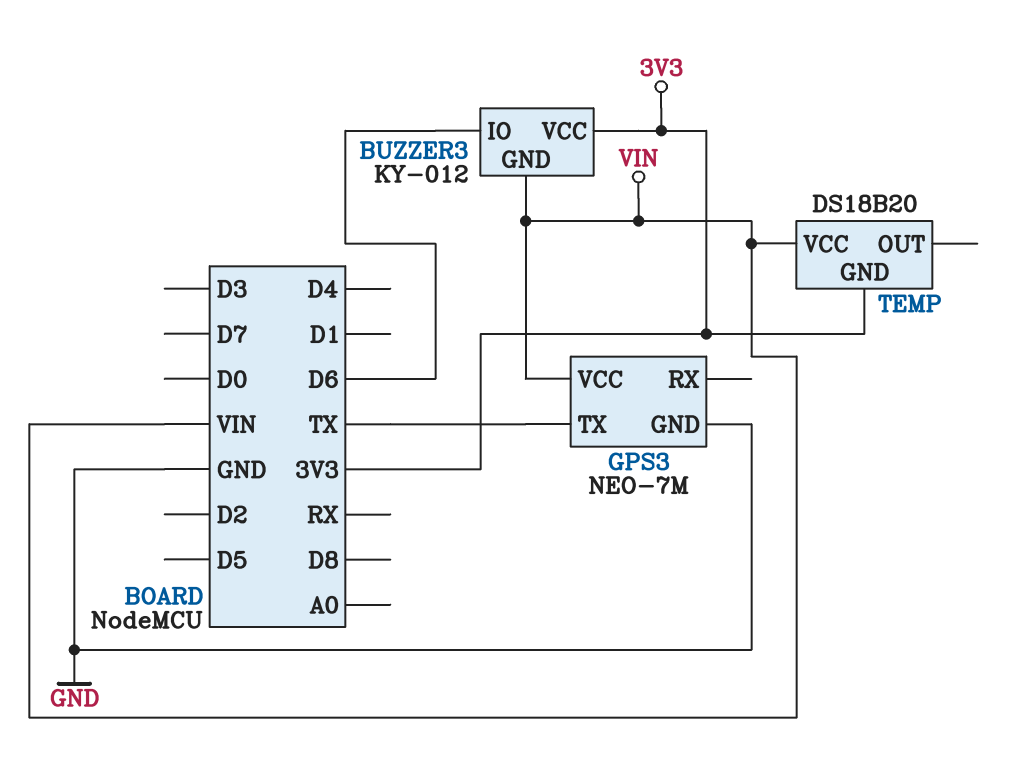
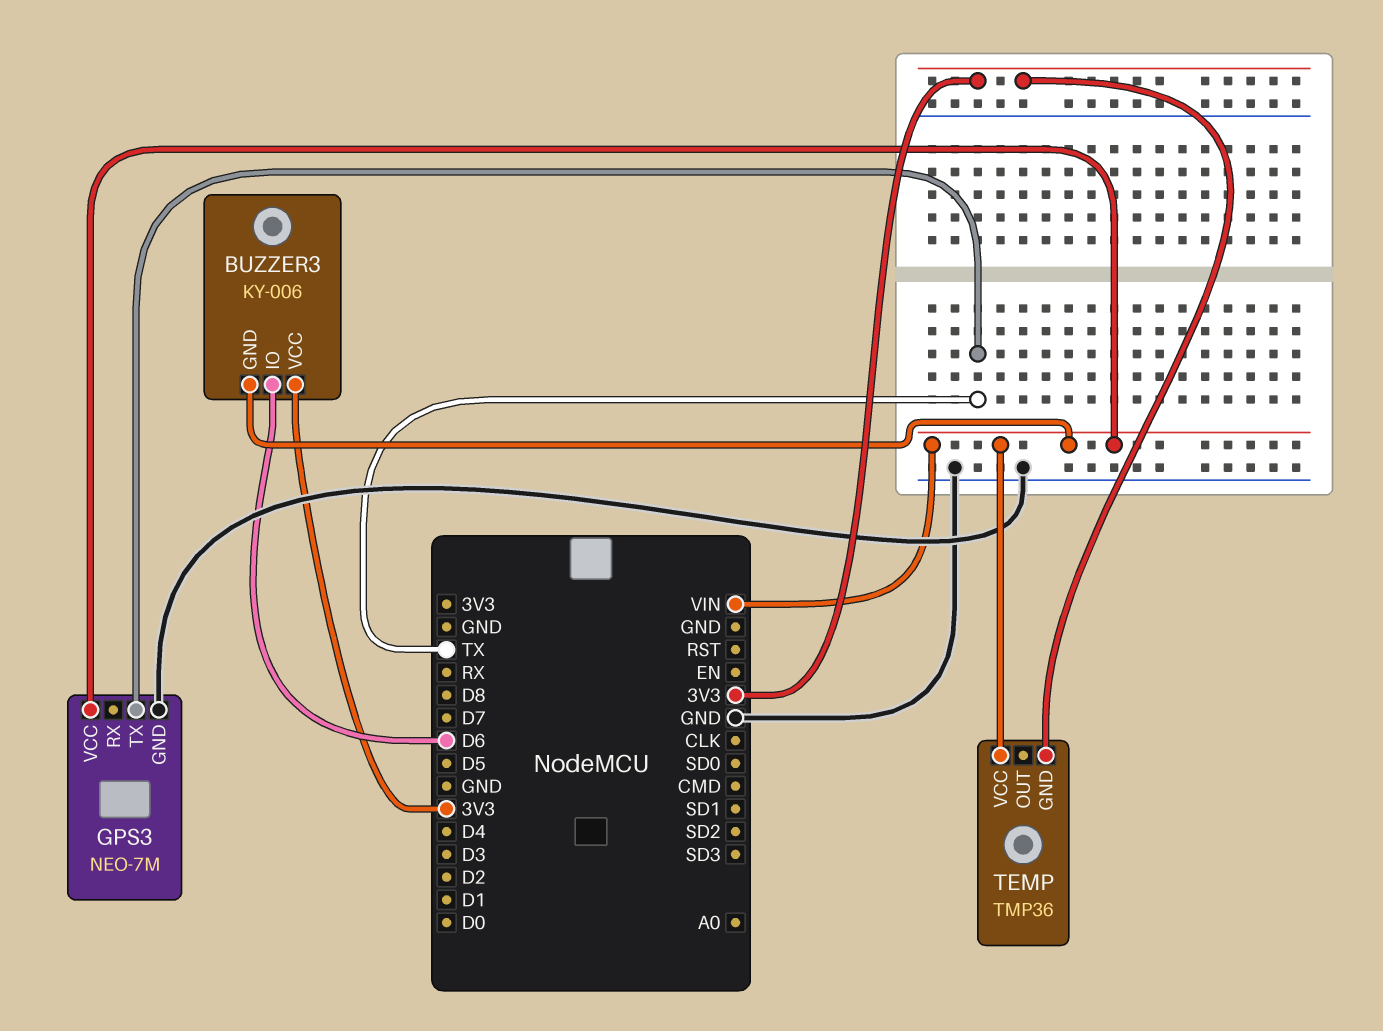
BUZZER3: KY-012 -> KY-006
TEMP: DS18B20 -> TMP36

